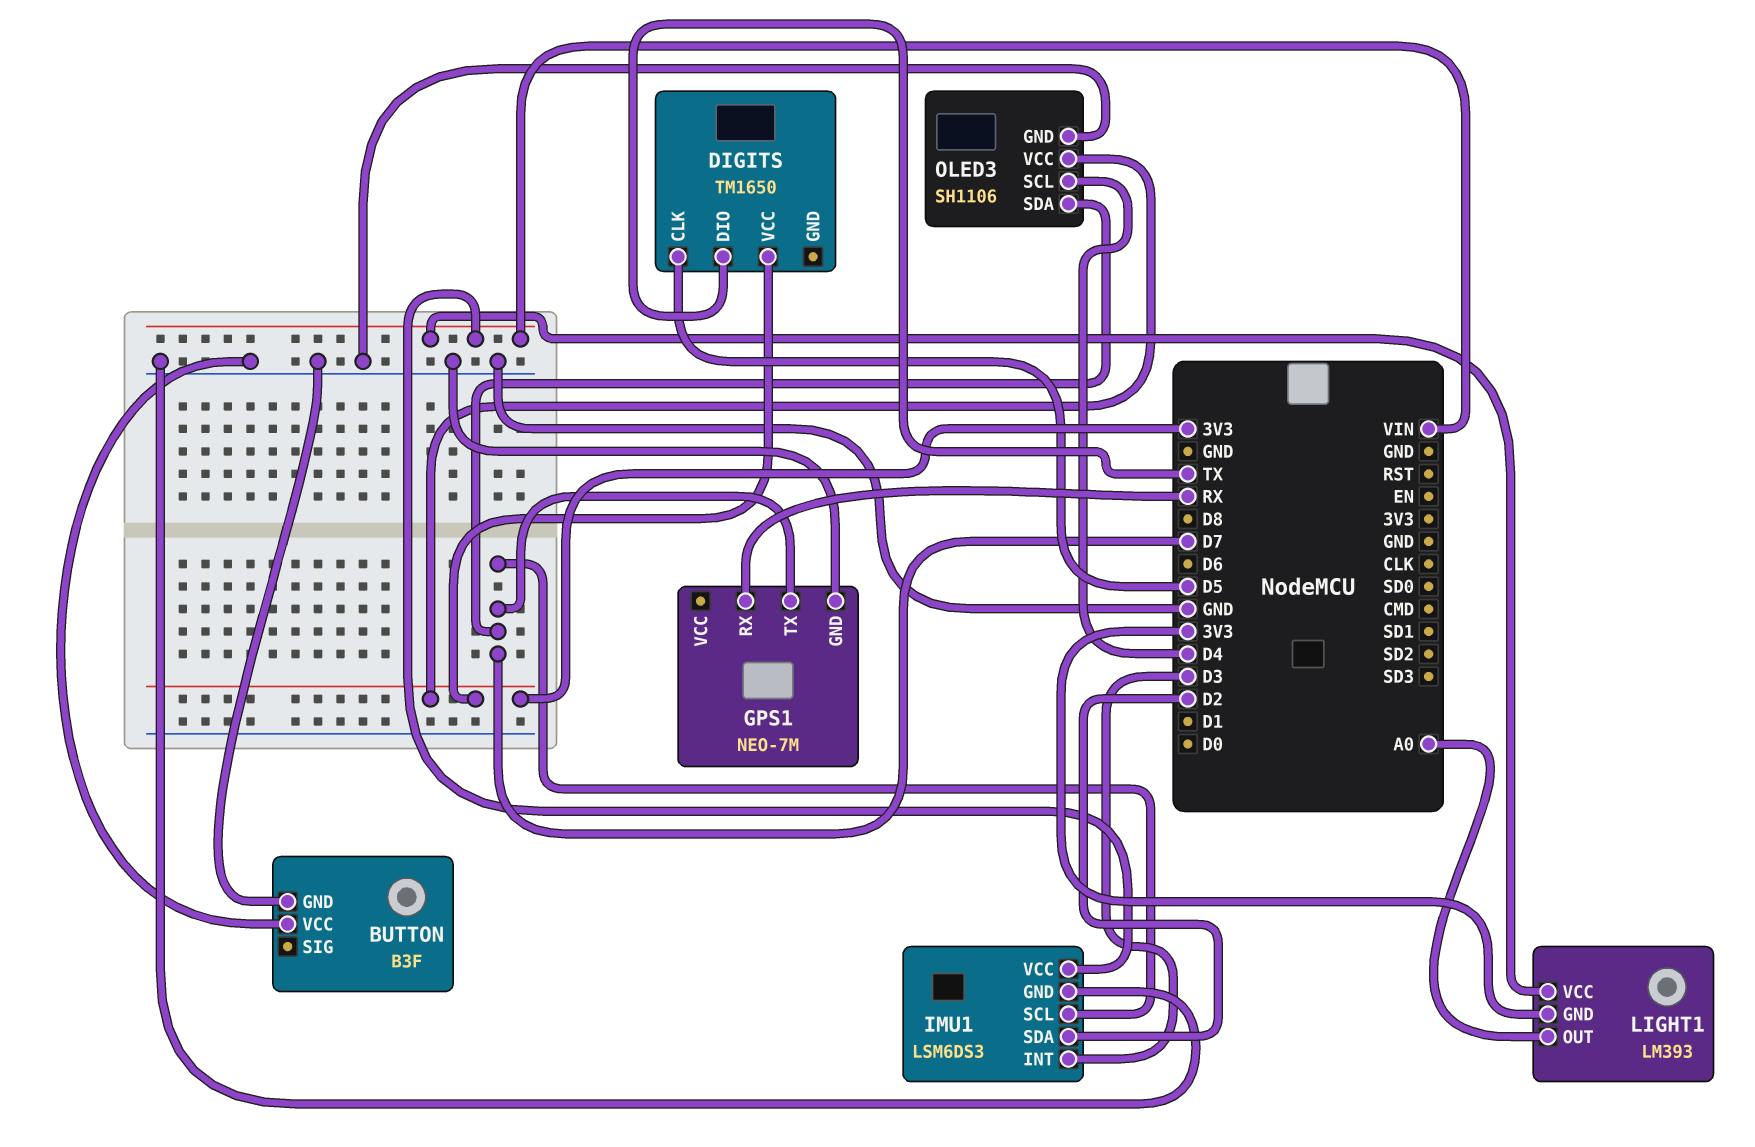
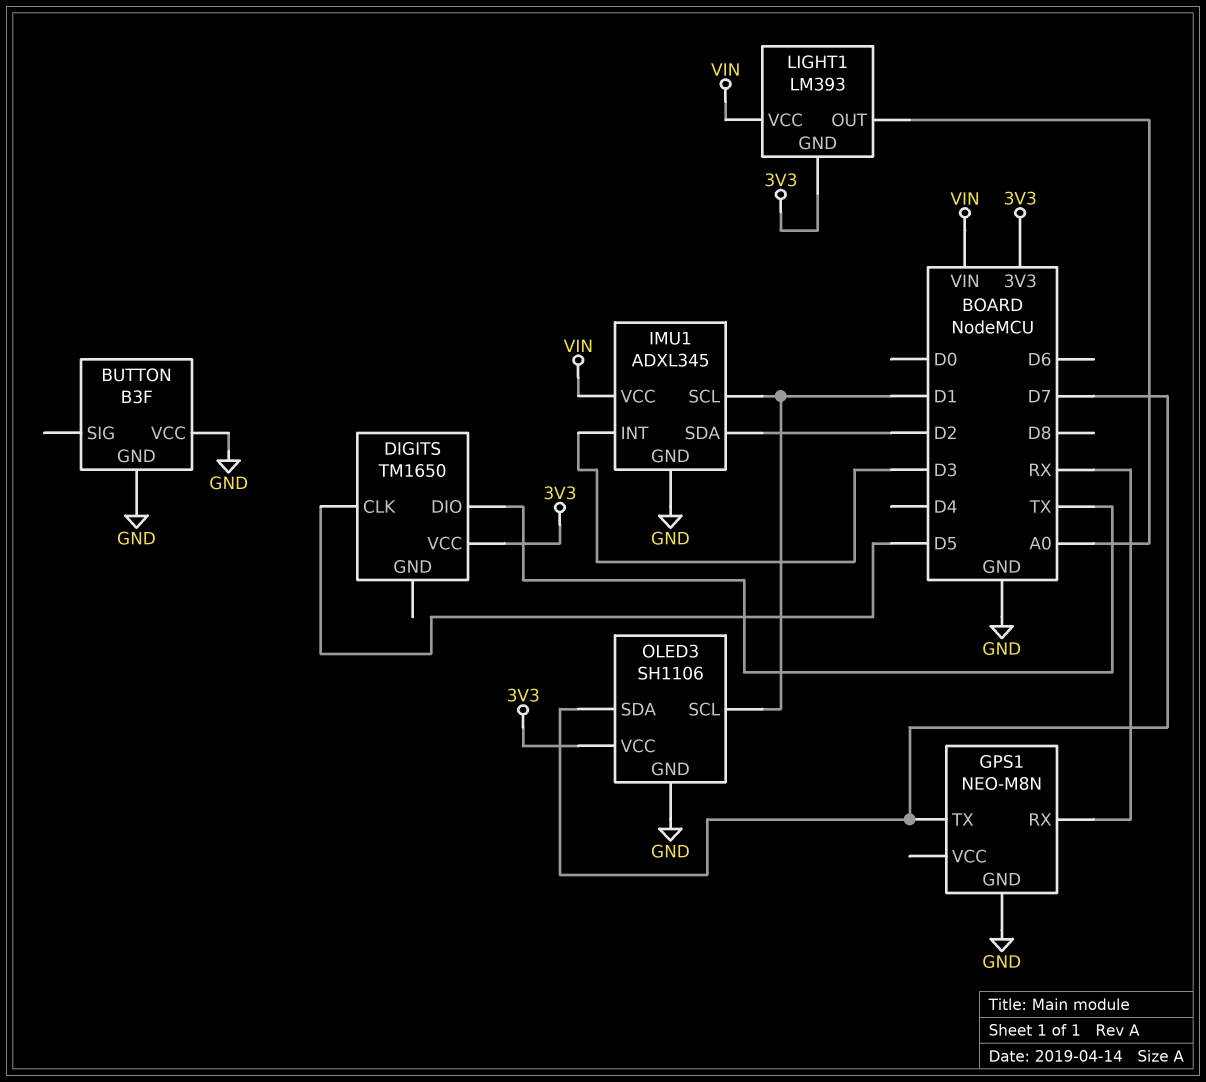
GPS1: NEO-7M -> NEO-M8N
IMU1: LSM6DS3 -> ADXL345
IMU1 pin SCL: D7 -> D1
OLED3 pin SCL: D4 -> D1

